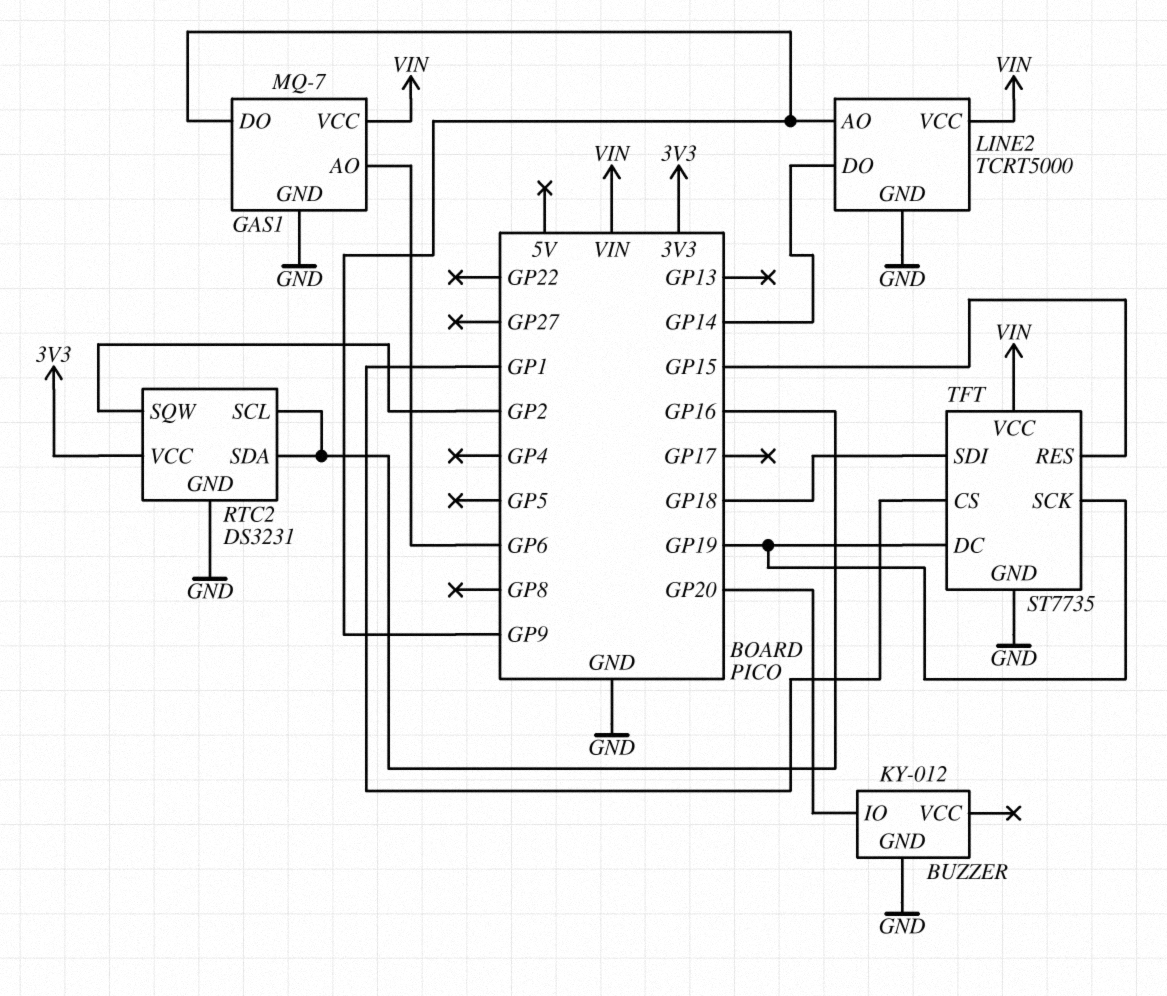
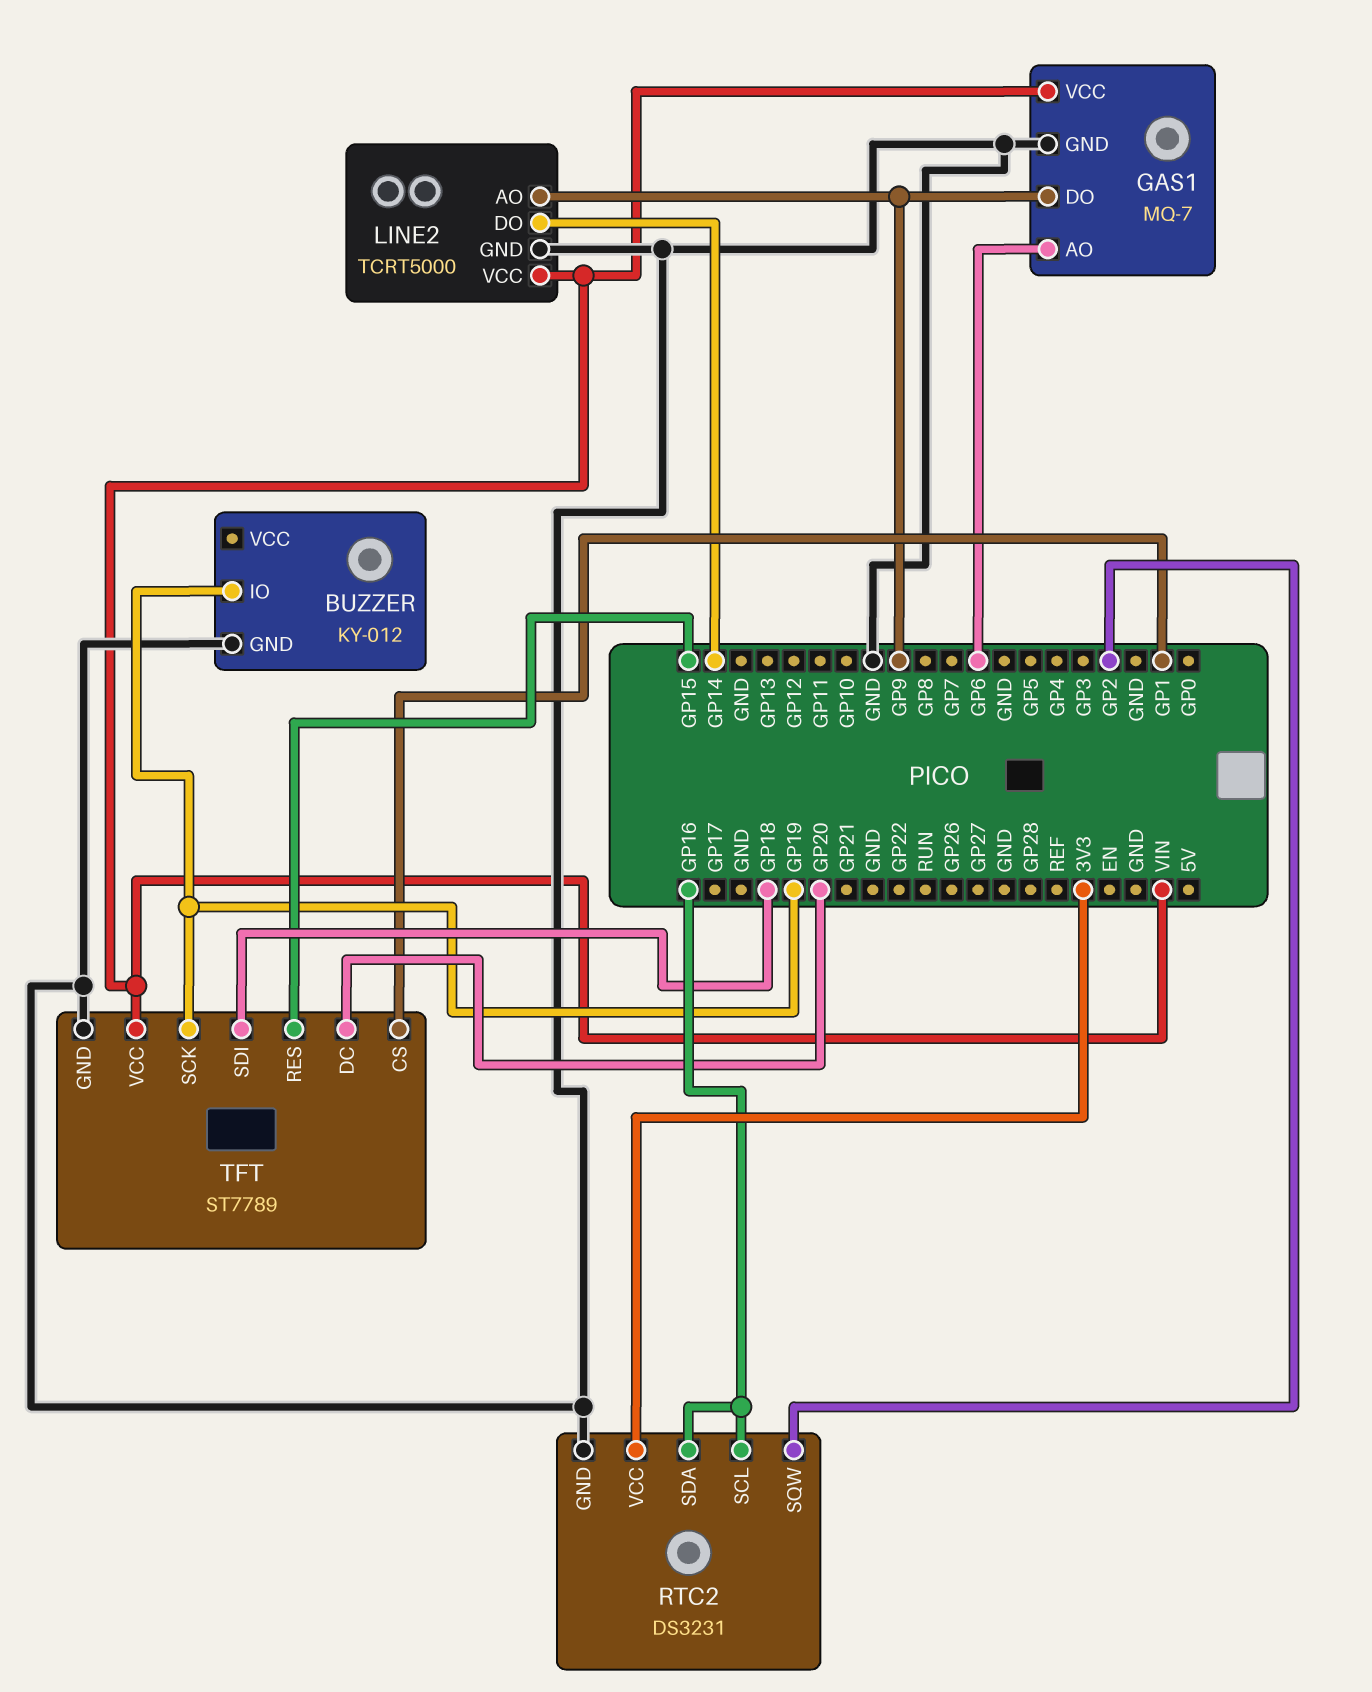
BUZZER pin IO: GP20 -> GP19
TFT: ST7735 -> ST7789
TFT pin DC: GP19 -> GP20

